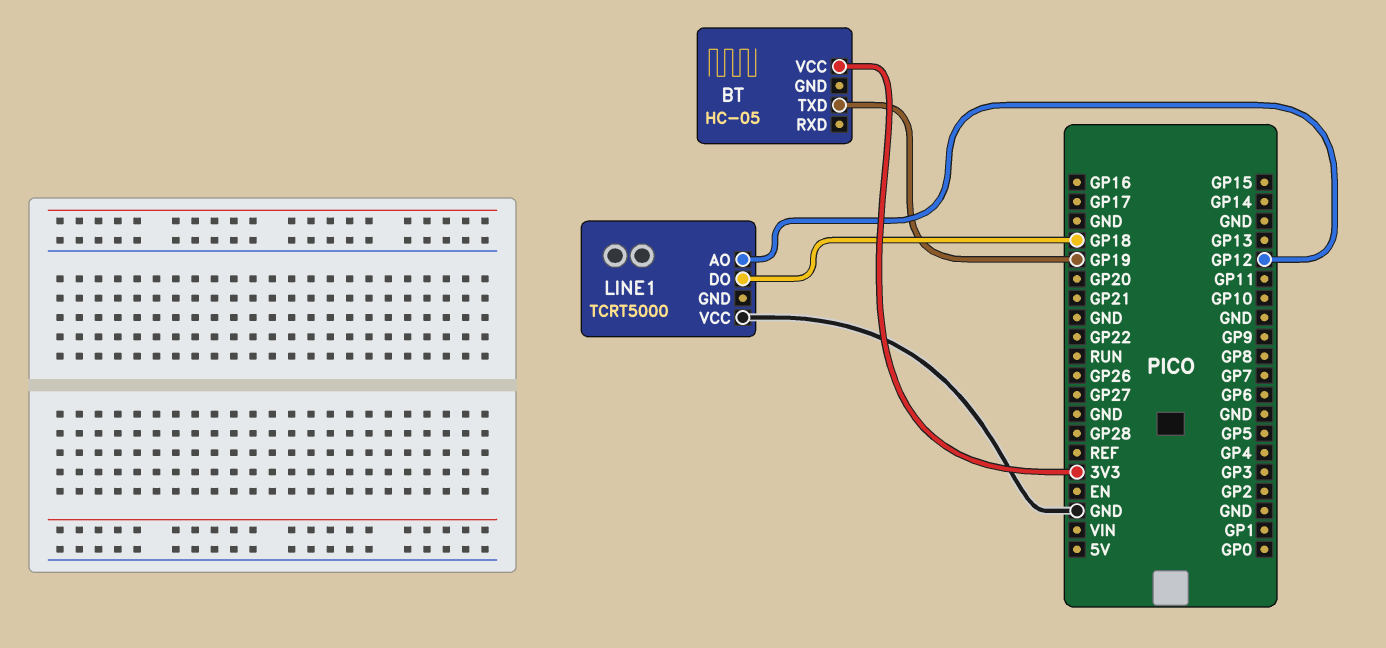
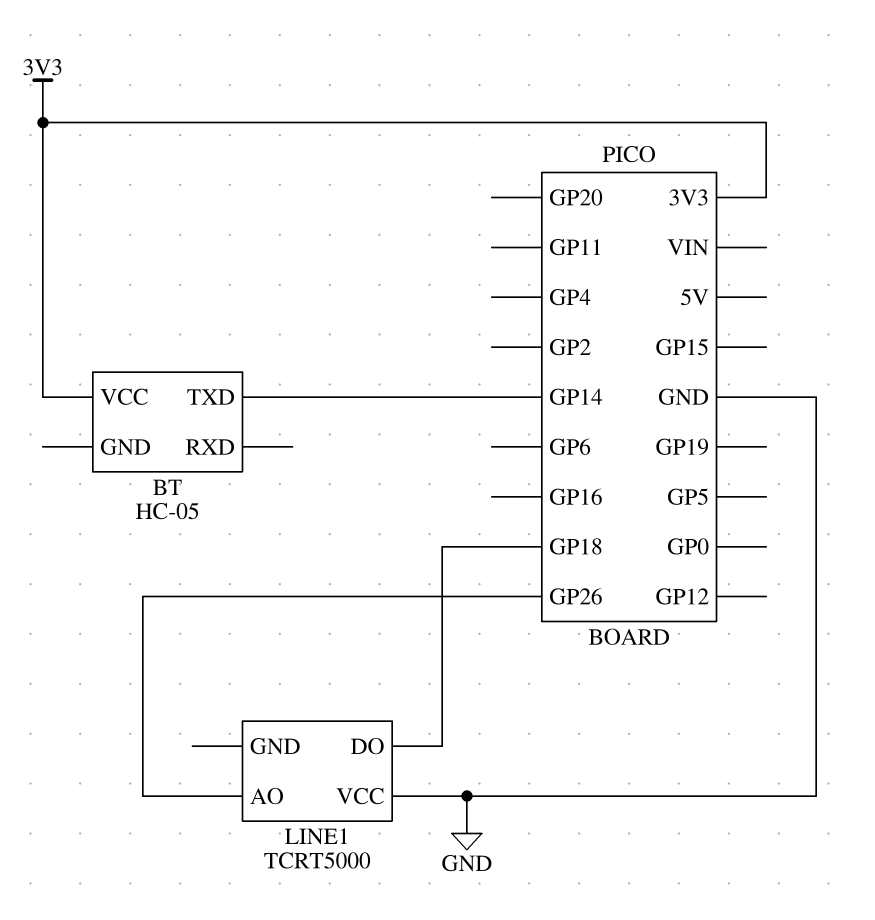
BT pin TXD: GP19 -> GP14
LINE1 pin AO: GP12 -> GP26

